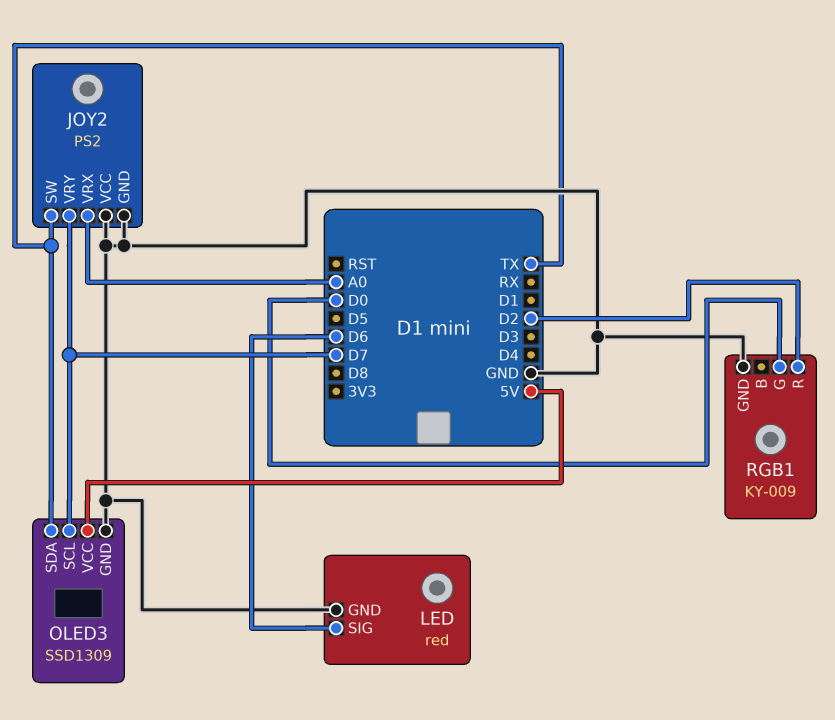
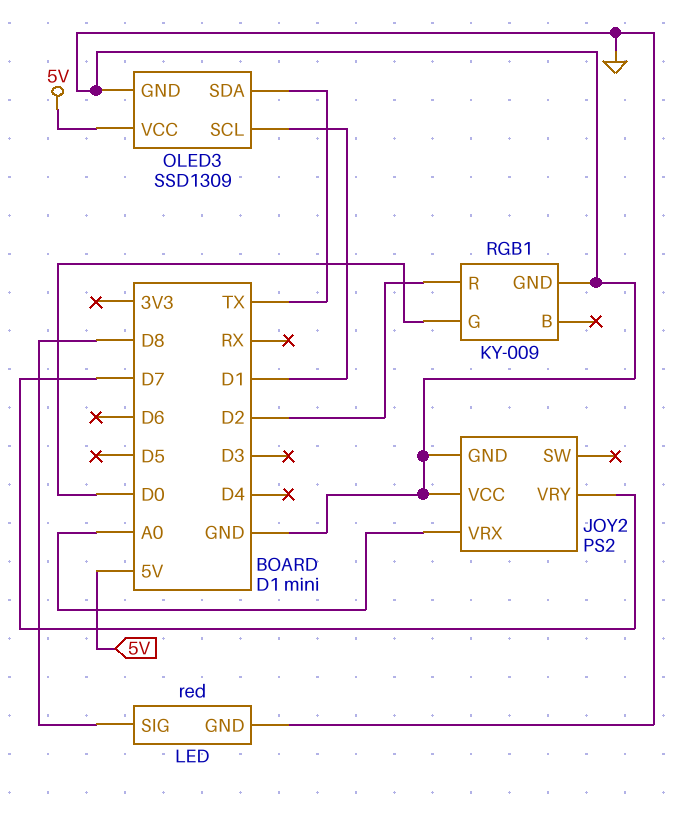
JOY2 pin SW: TX -> none
LED pin SIG: D6 -> D8
OLED3 pin SCL: D7 -> D1

